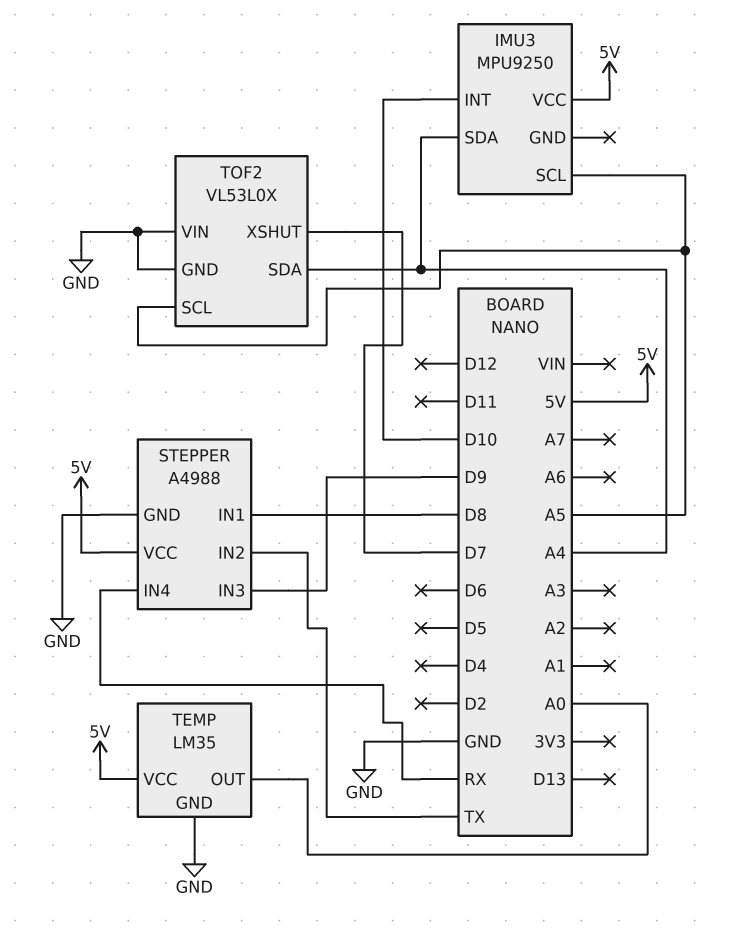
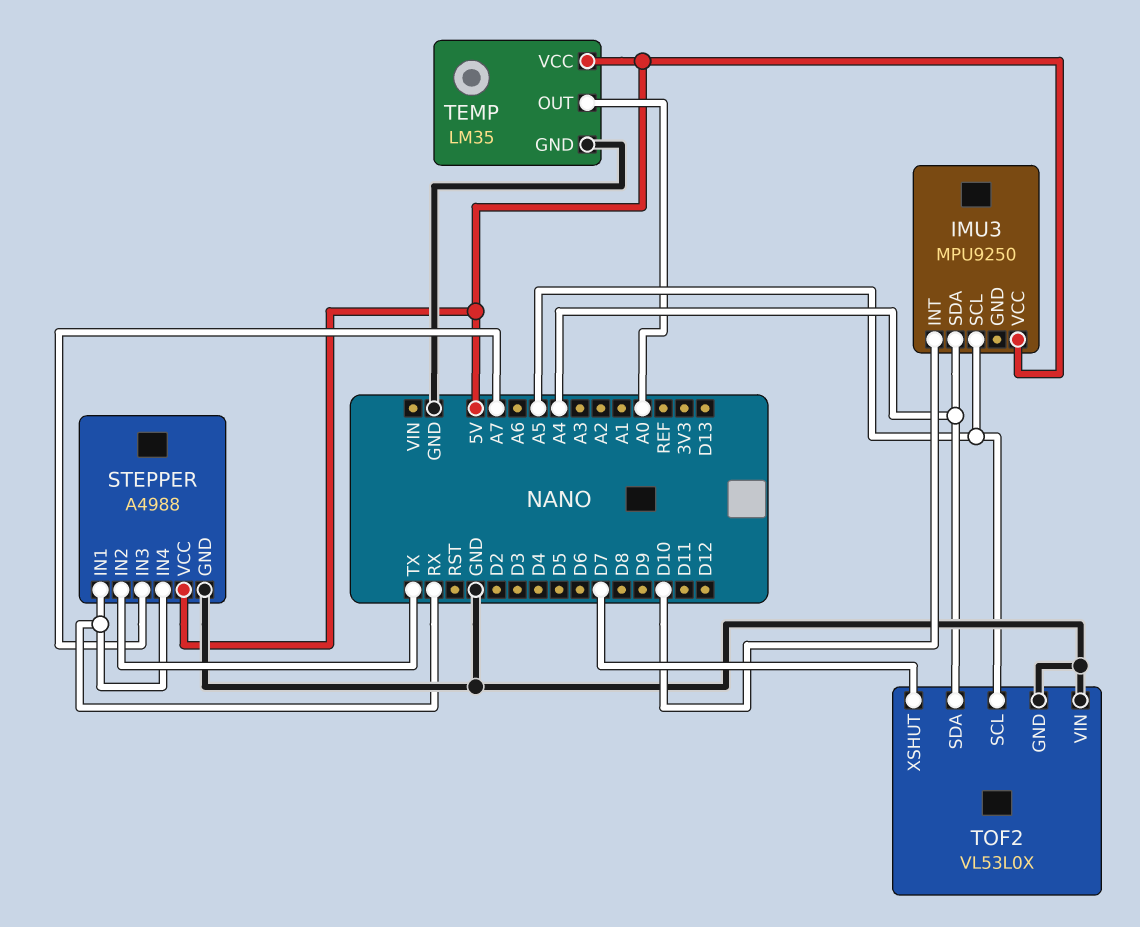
STEPPER pin IN1: D8 -> RX
STEPPER pin IN3: D9 -> A7

